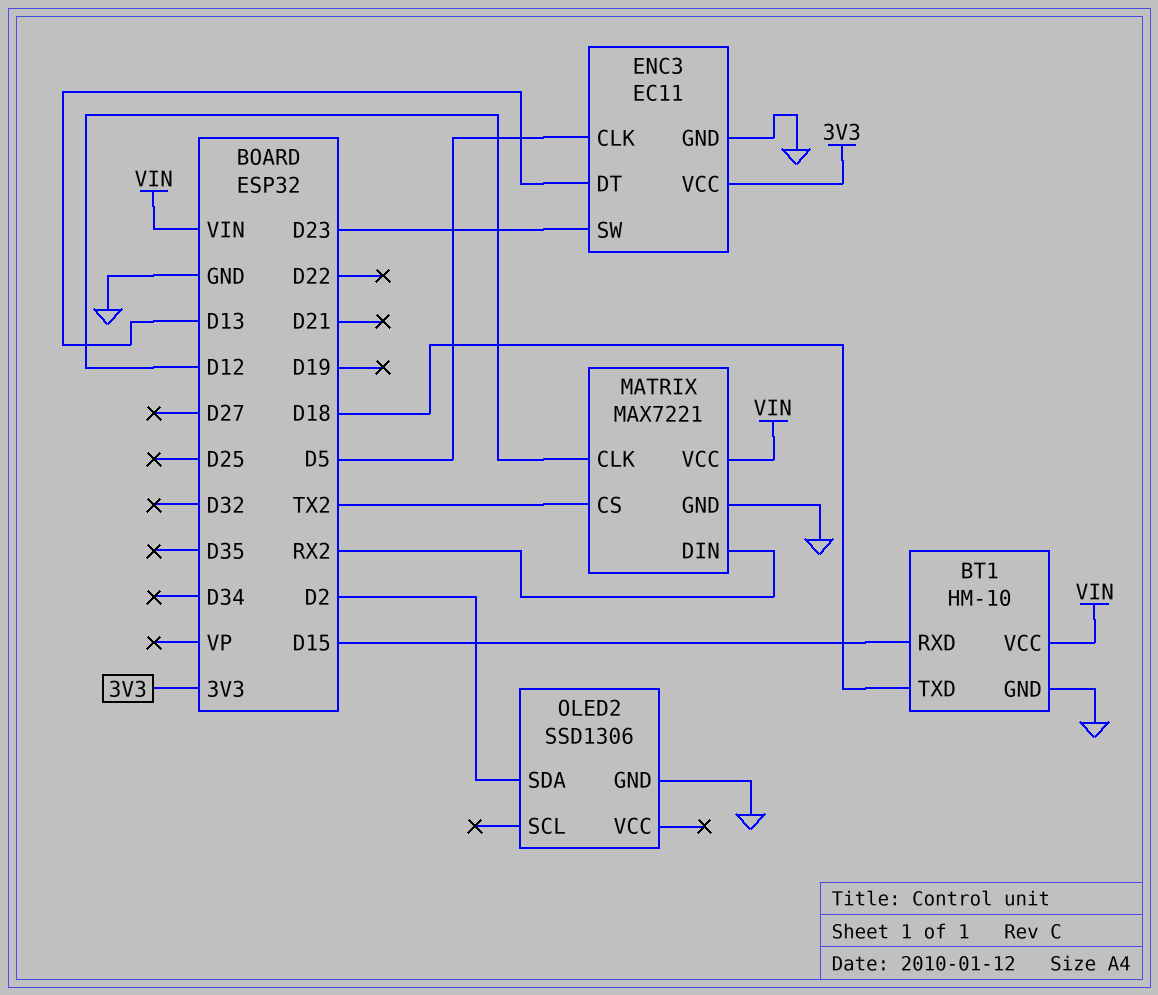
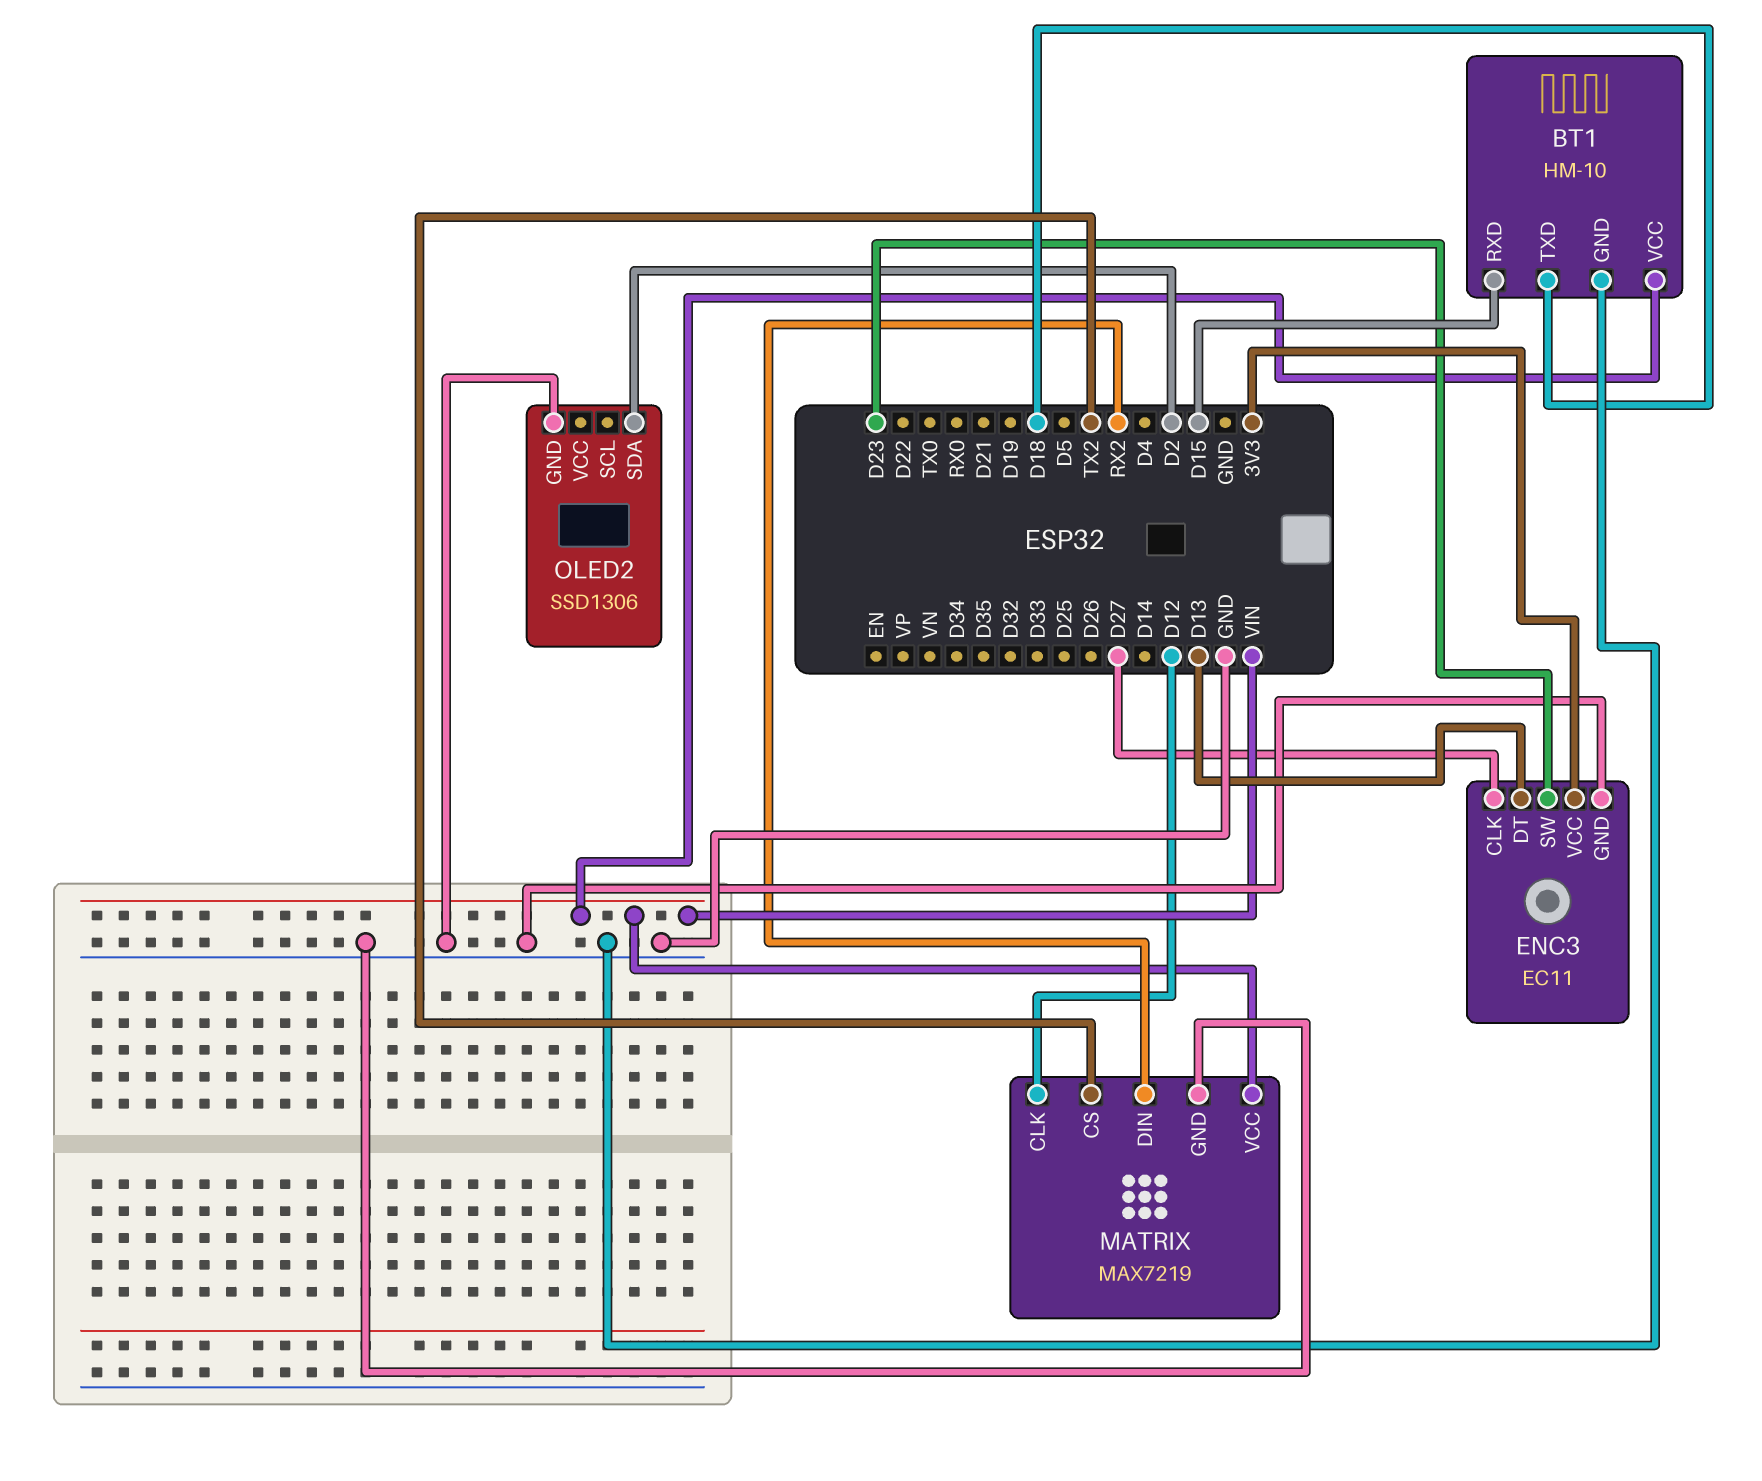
ENC3 pin CLK: D5 -> D27
MATRIX: MAX7221 -> MAX7219

